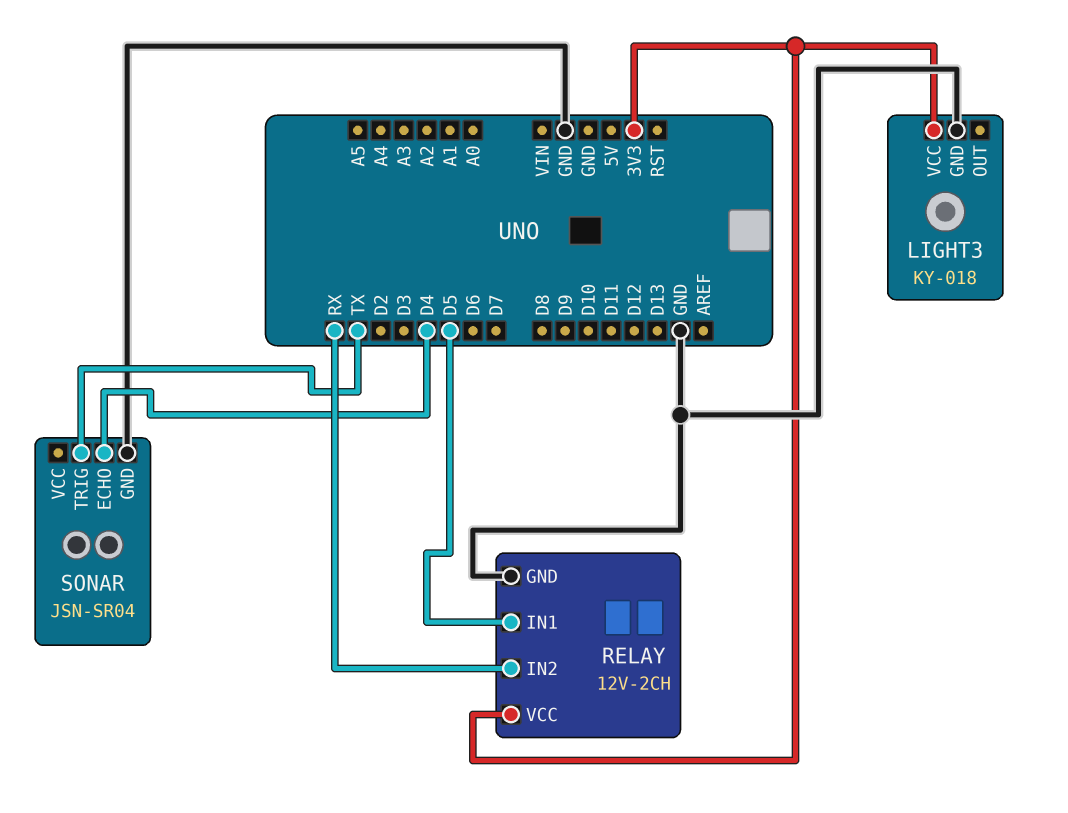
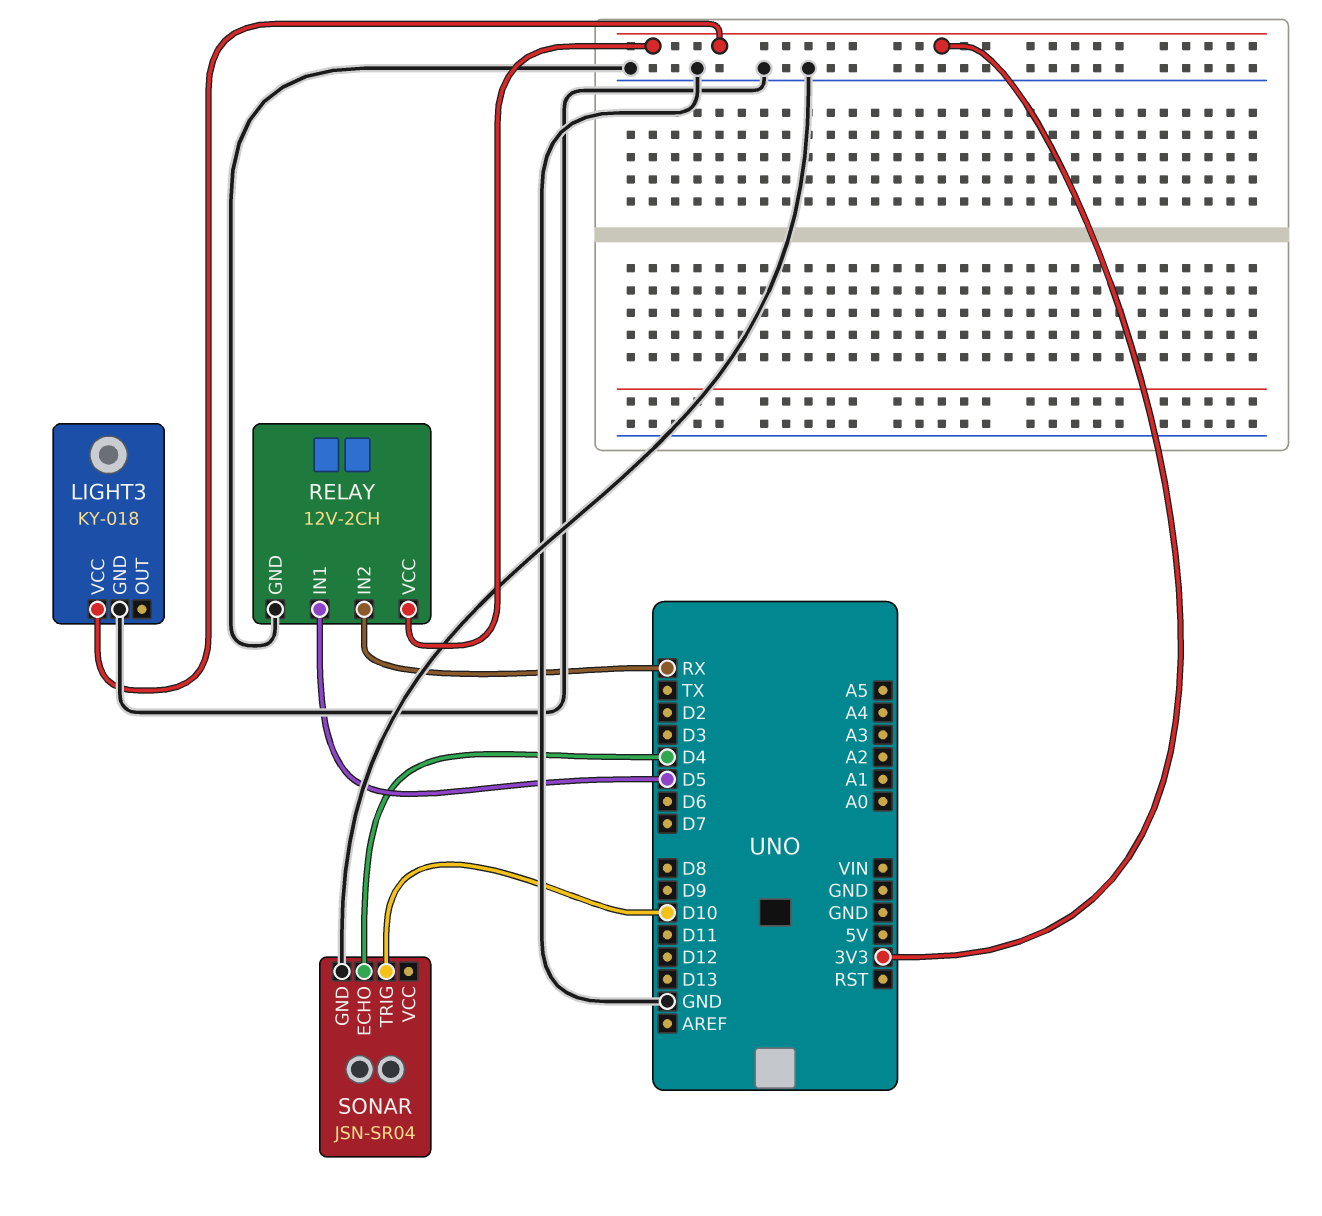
SONAR pin TRIG: TX -> D10

